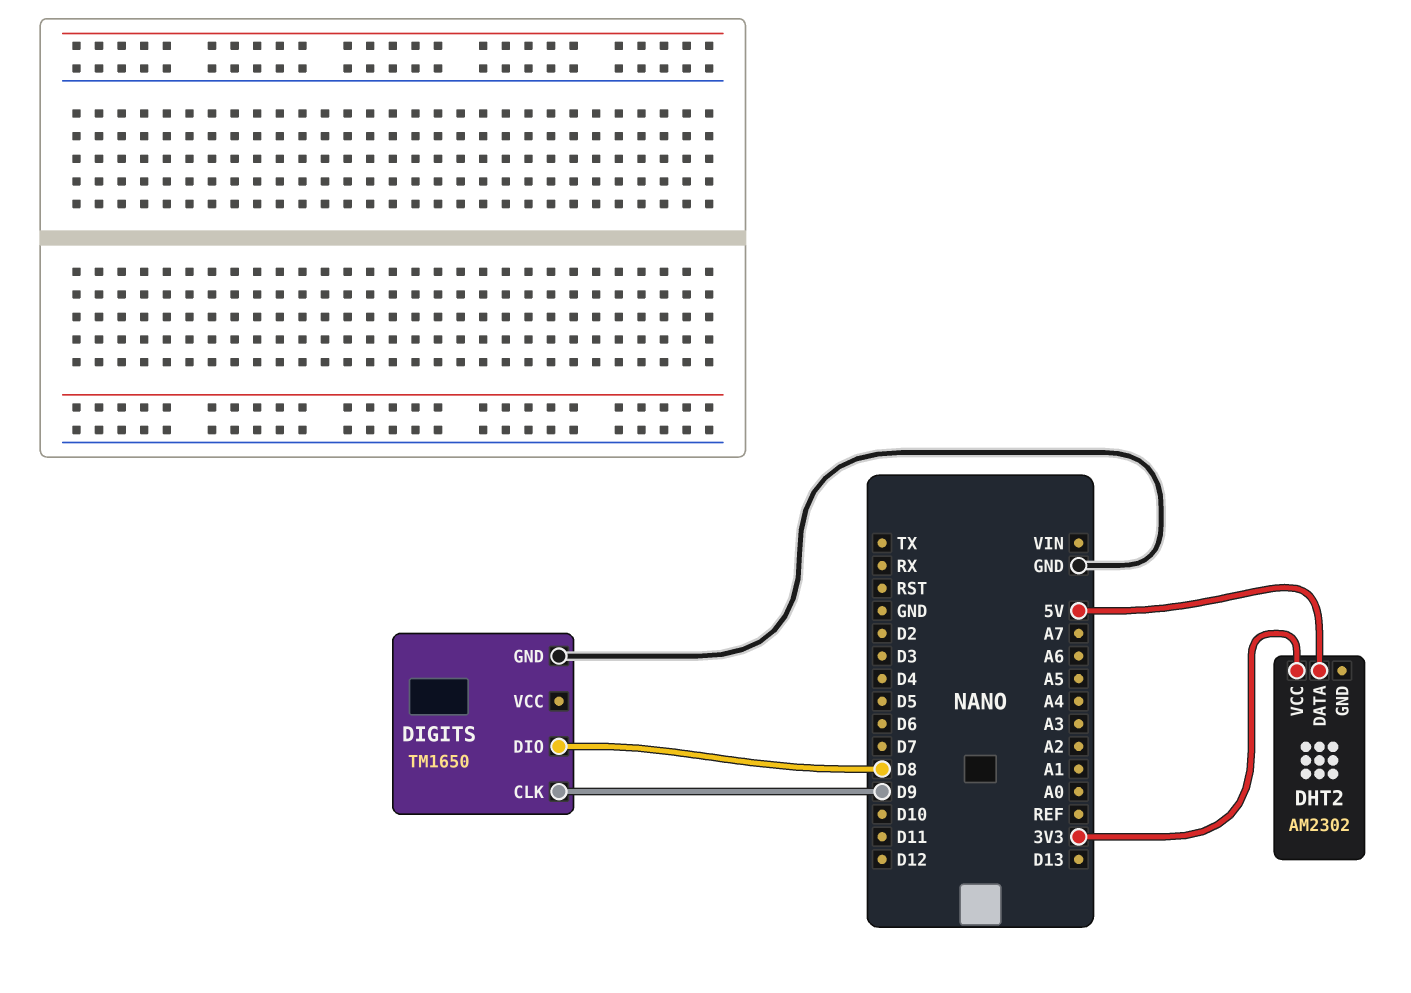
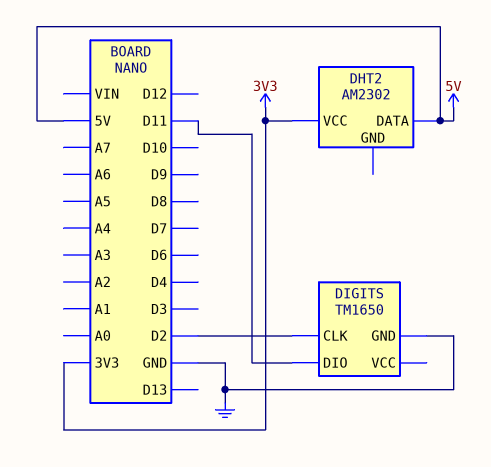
DIGITS pin CLK: D9 -> D2
DIGITS pin DIO: D8 -> D11

